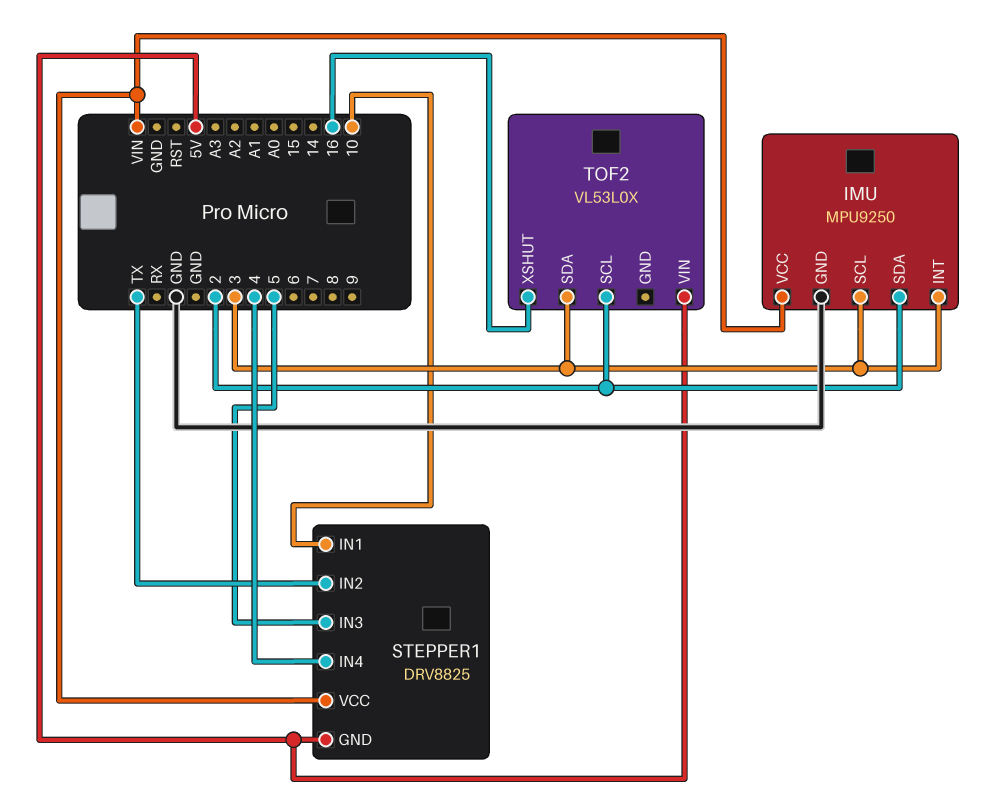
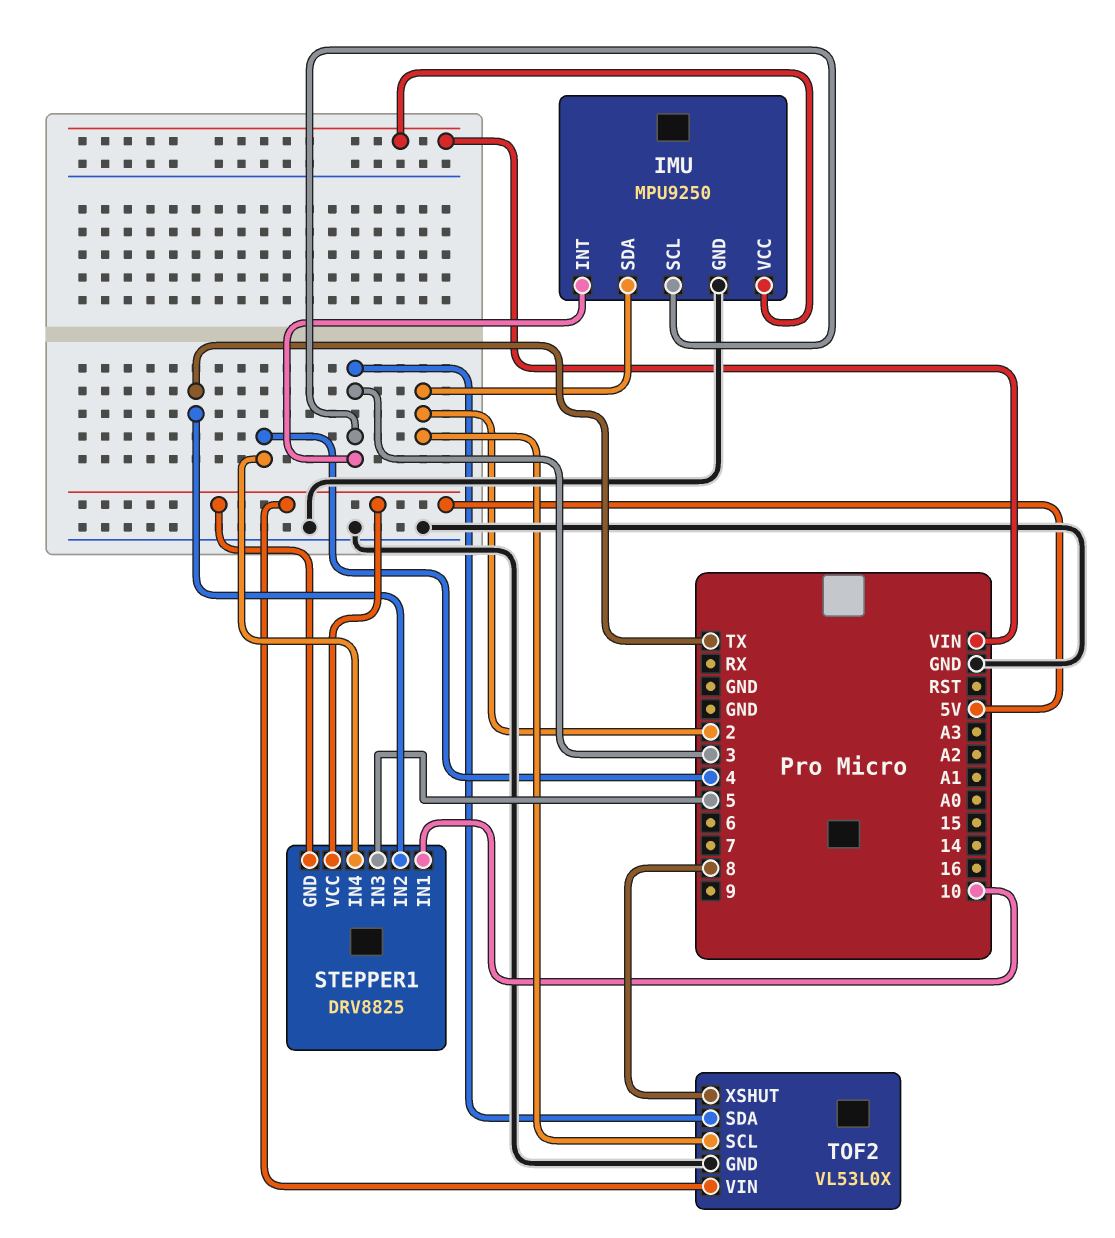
STEPPER1 pin VCC: VIN -> 5V
TOF2 pin GND: none -> GND
TOF2 pin XSHUT: 16 -> 8

